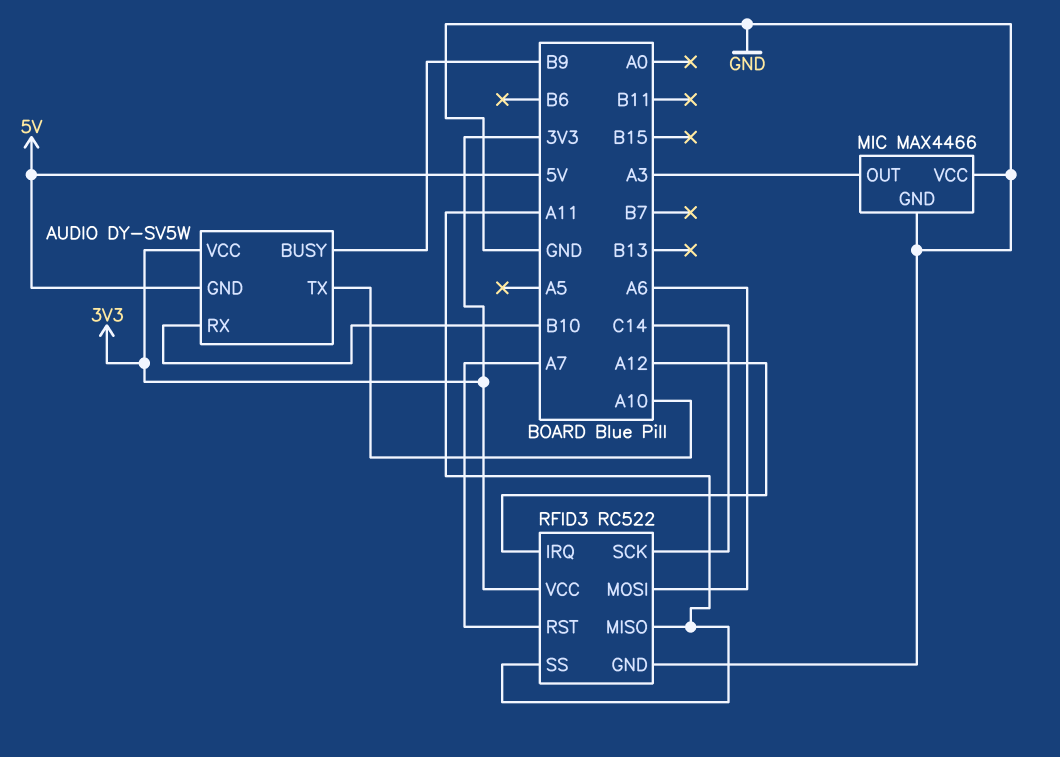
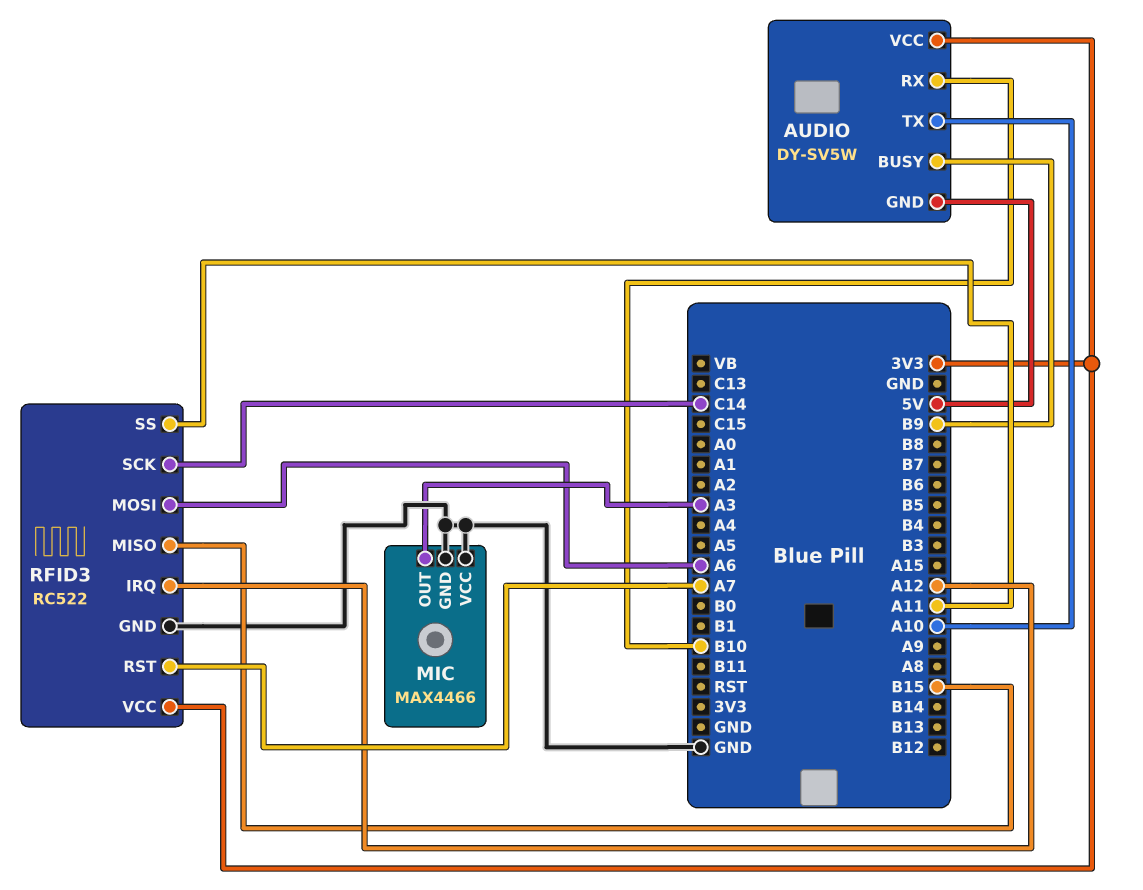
RFID3 pin MISO: A11 -> B15

